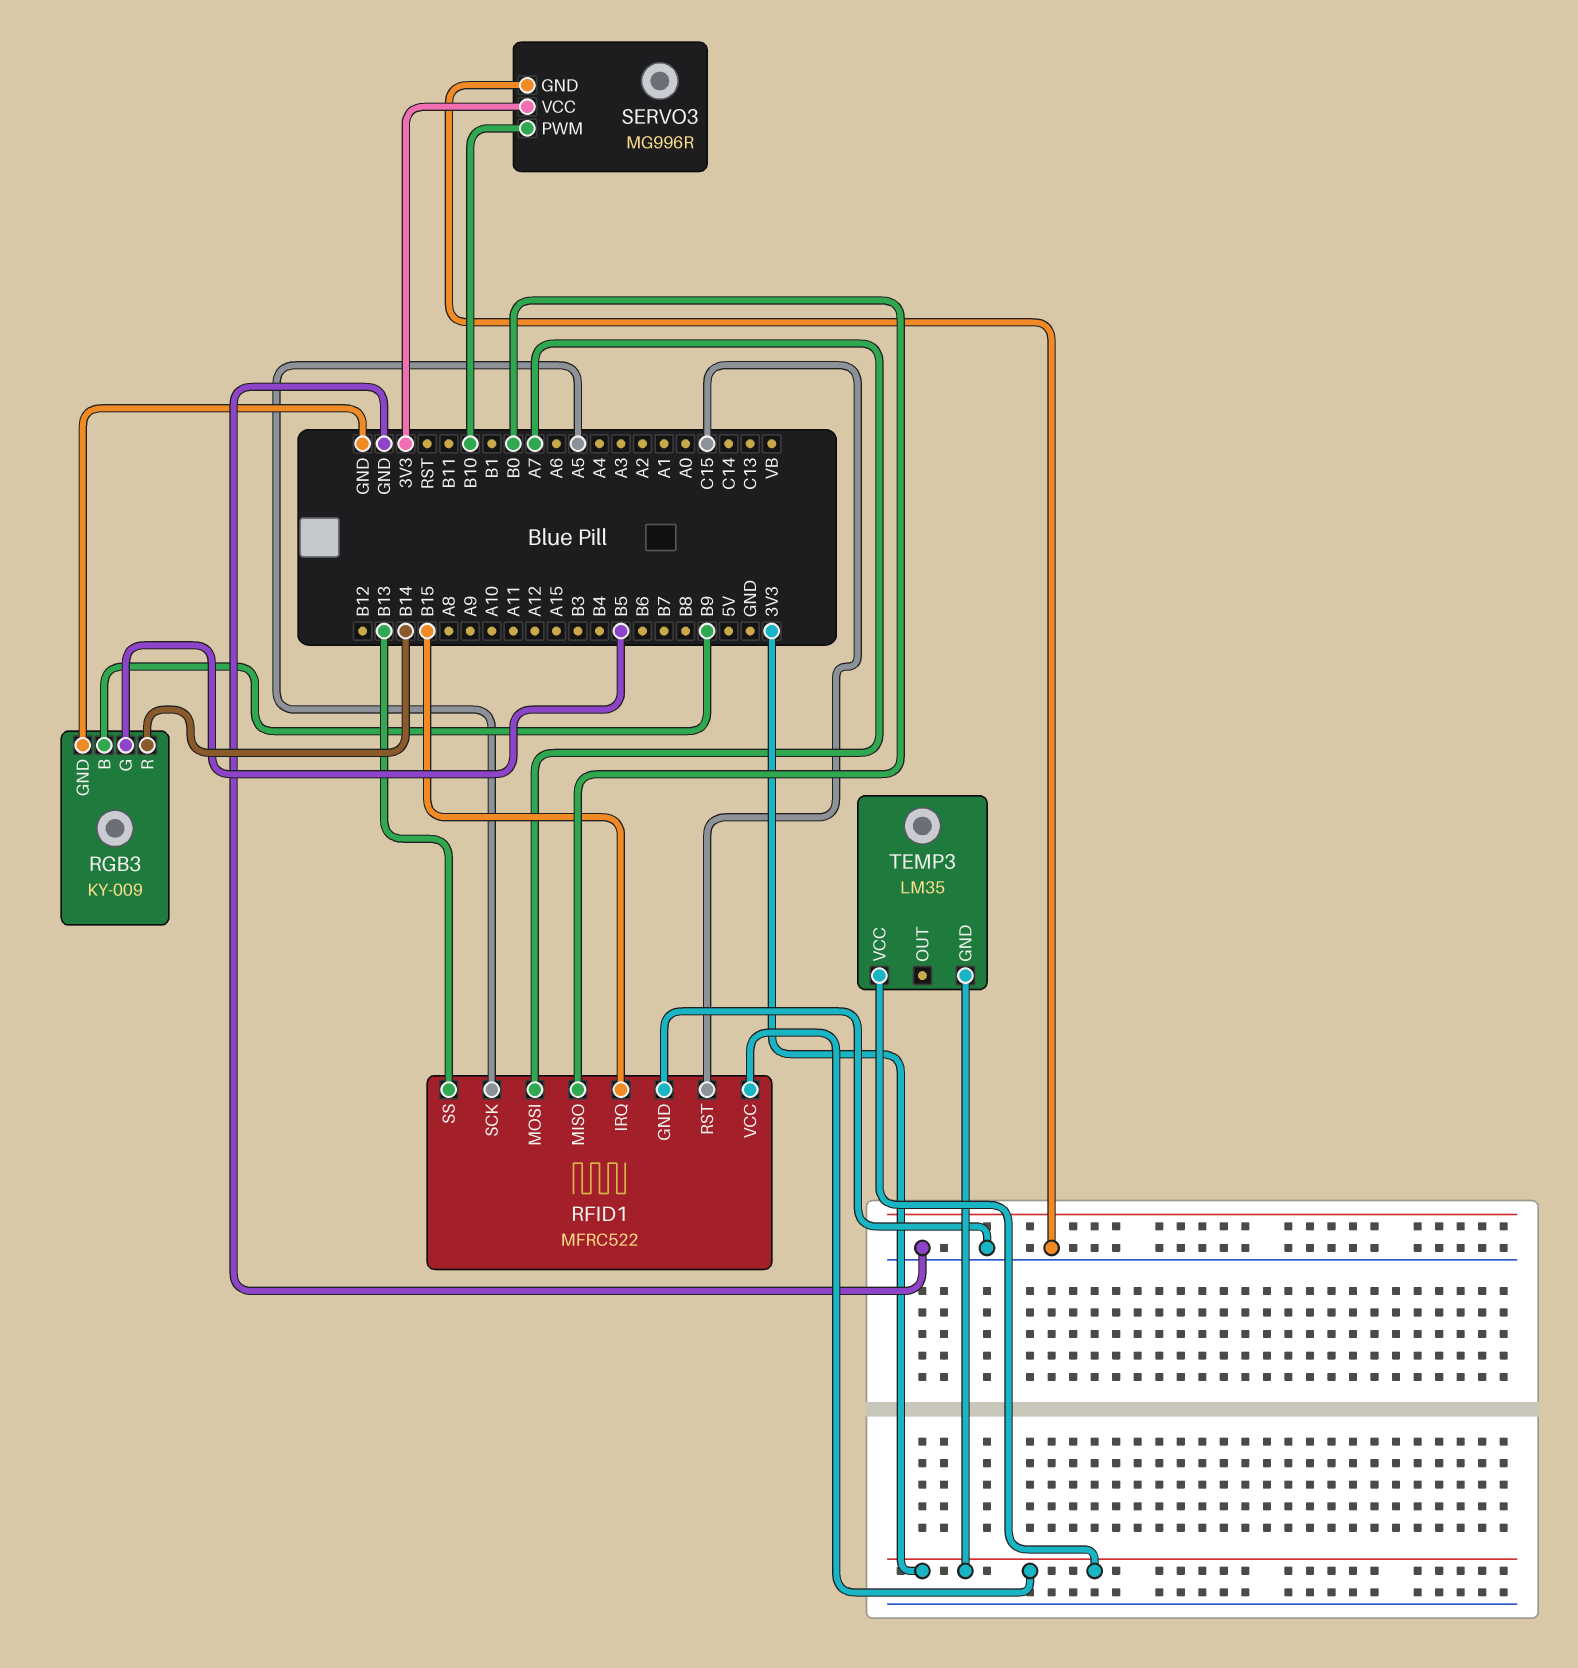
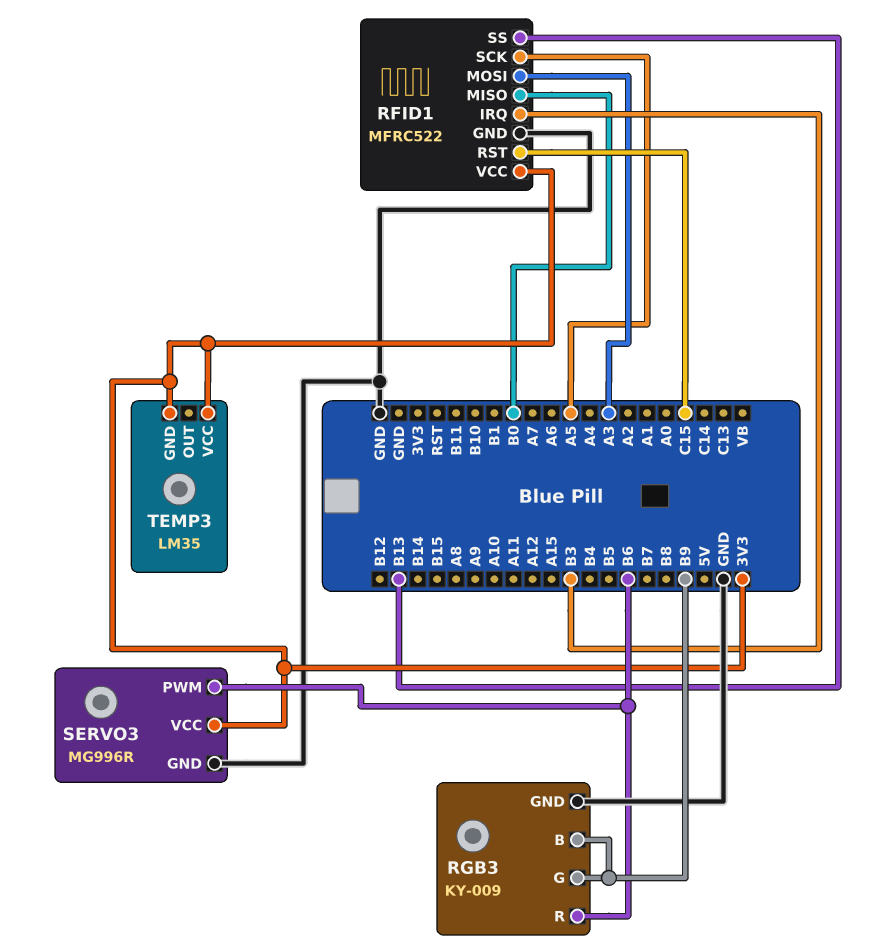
RFID1 pin IRQ: B15 -> B3
RFID1 pin MOSI: A7 -> A3
RGB3 pin G: B5 -> B9
RGB3 pin R: B14 -> B6
SERVO3 pin PWM: B10 -> B6

